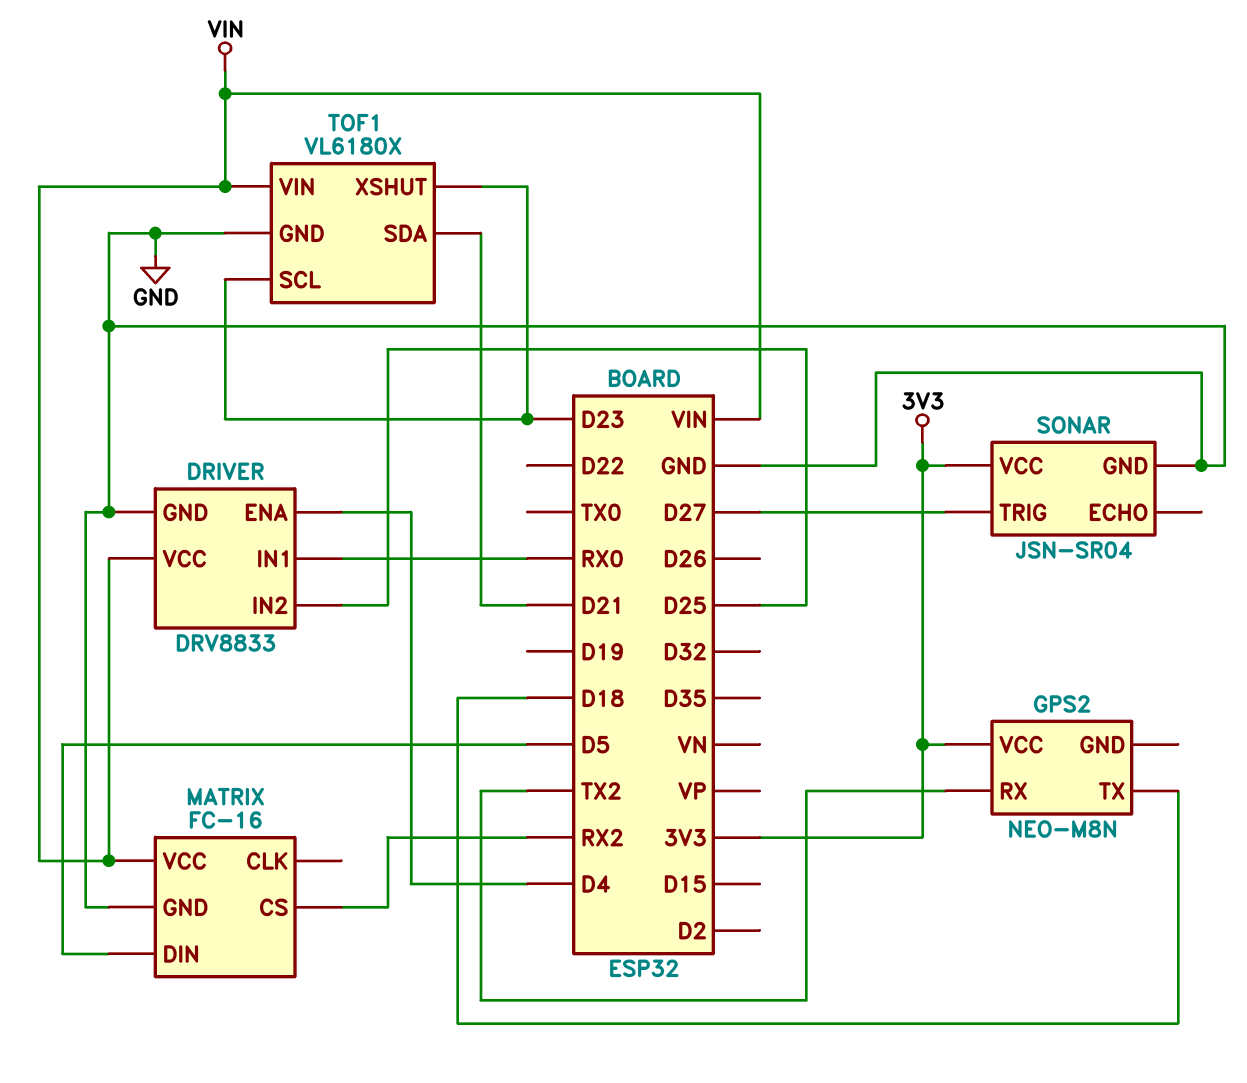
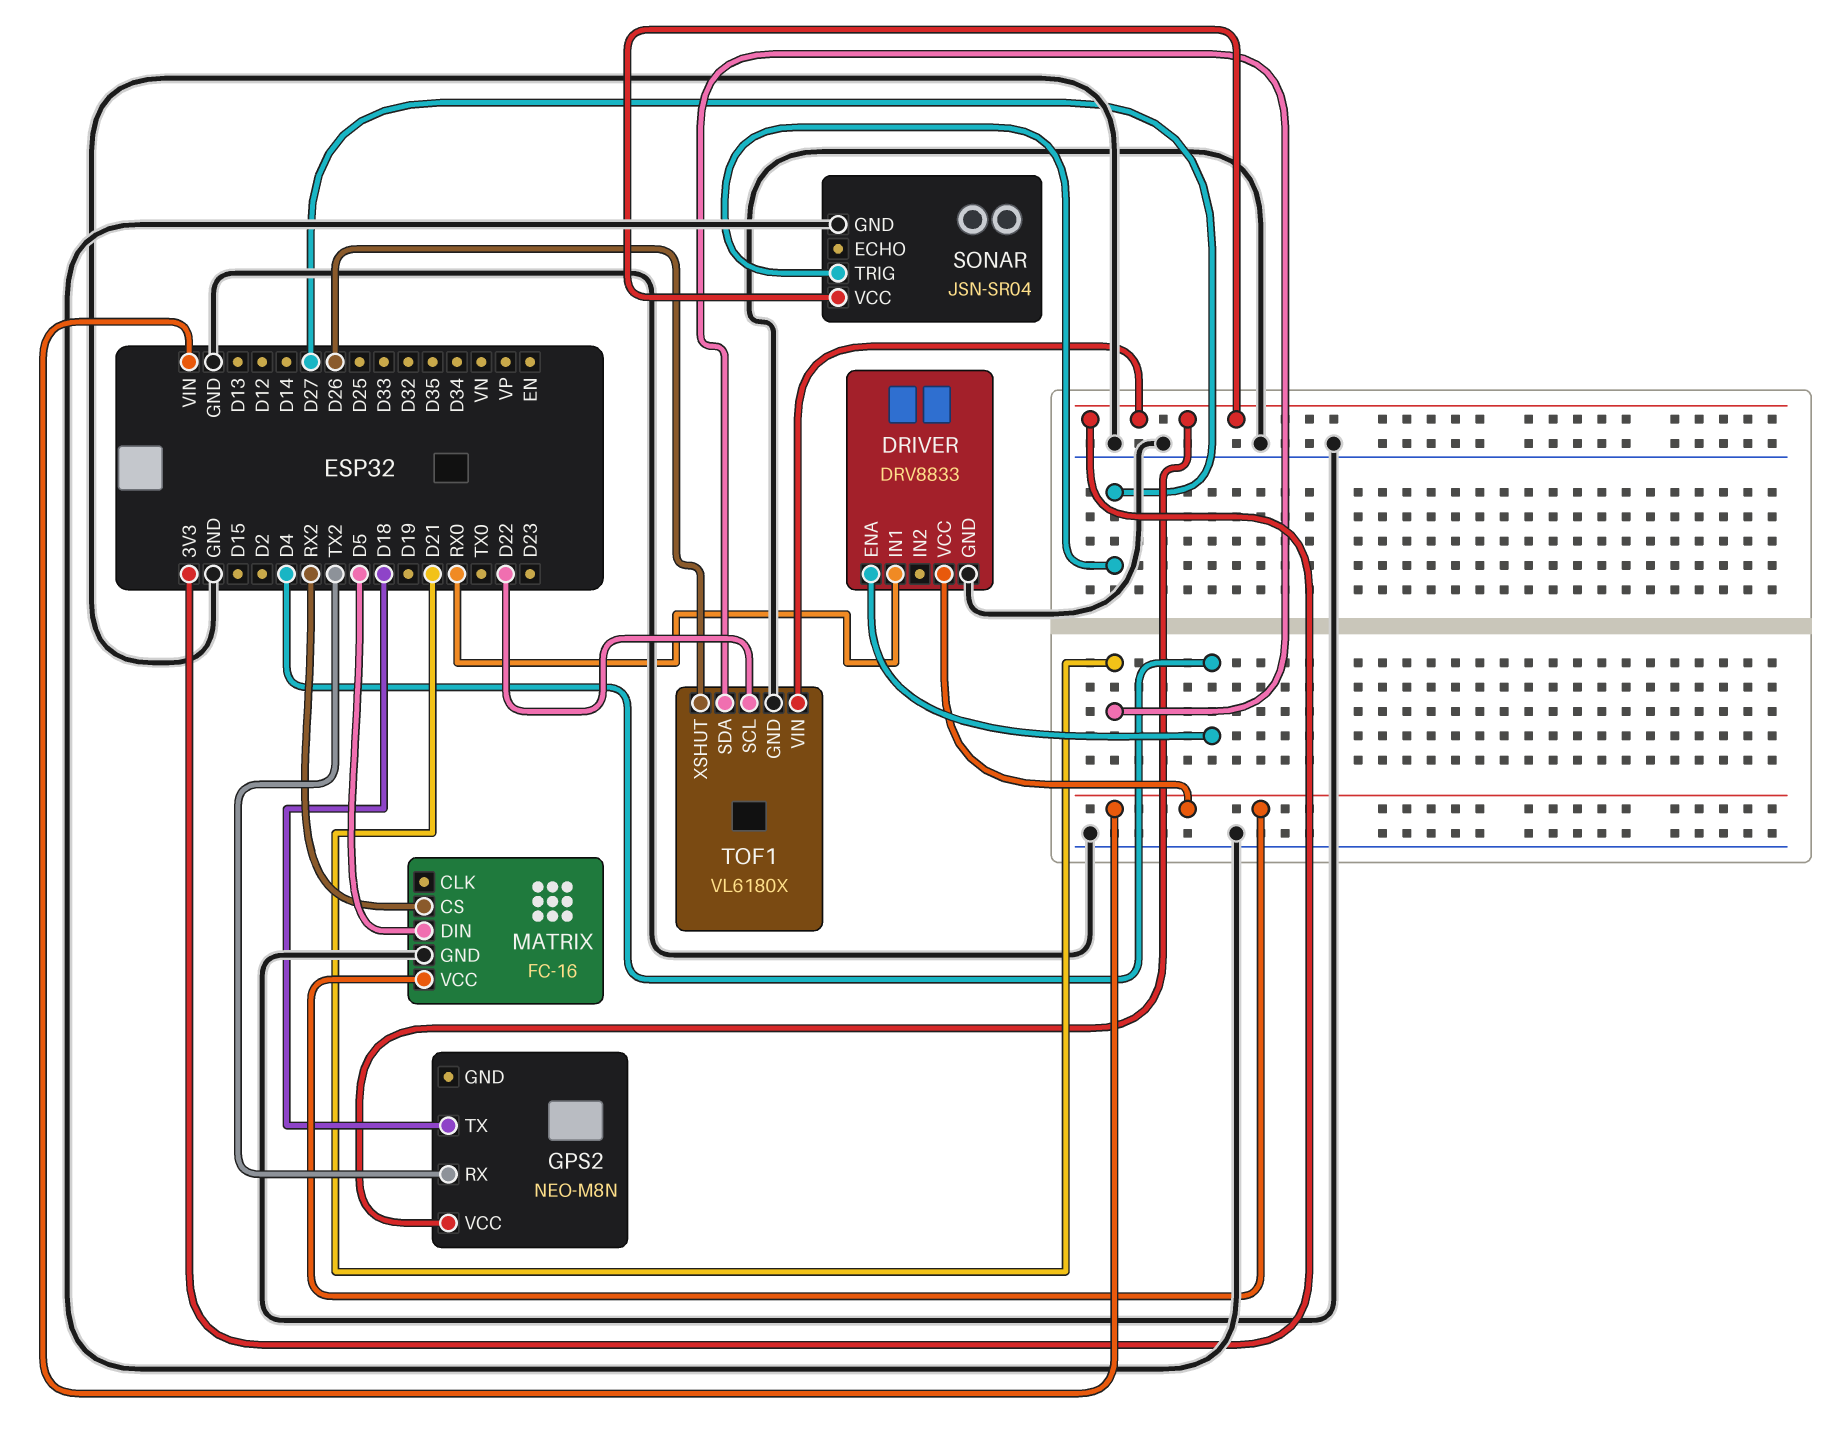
DRIVER pin IN2: D25 -> none
TOF1 pin SCL: D23 -> D22
TOF1 pin VIN: VIN -> 3V3
TOF1 pin XSHUT: D23 -> D26

